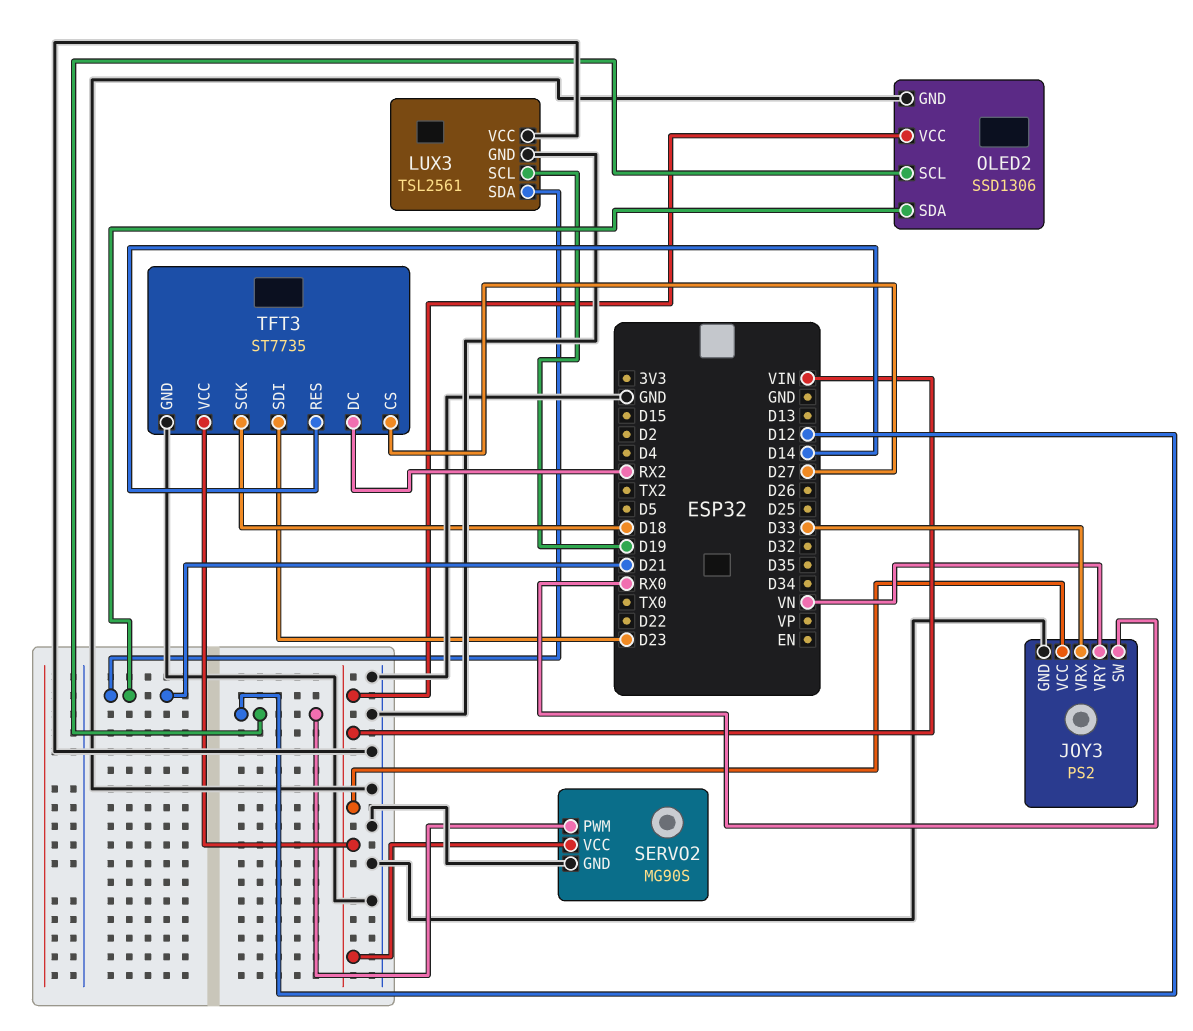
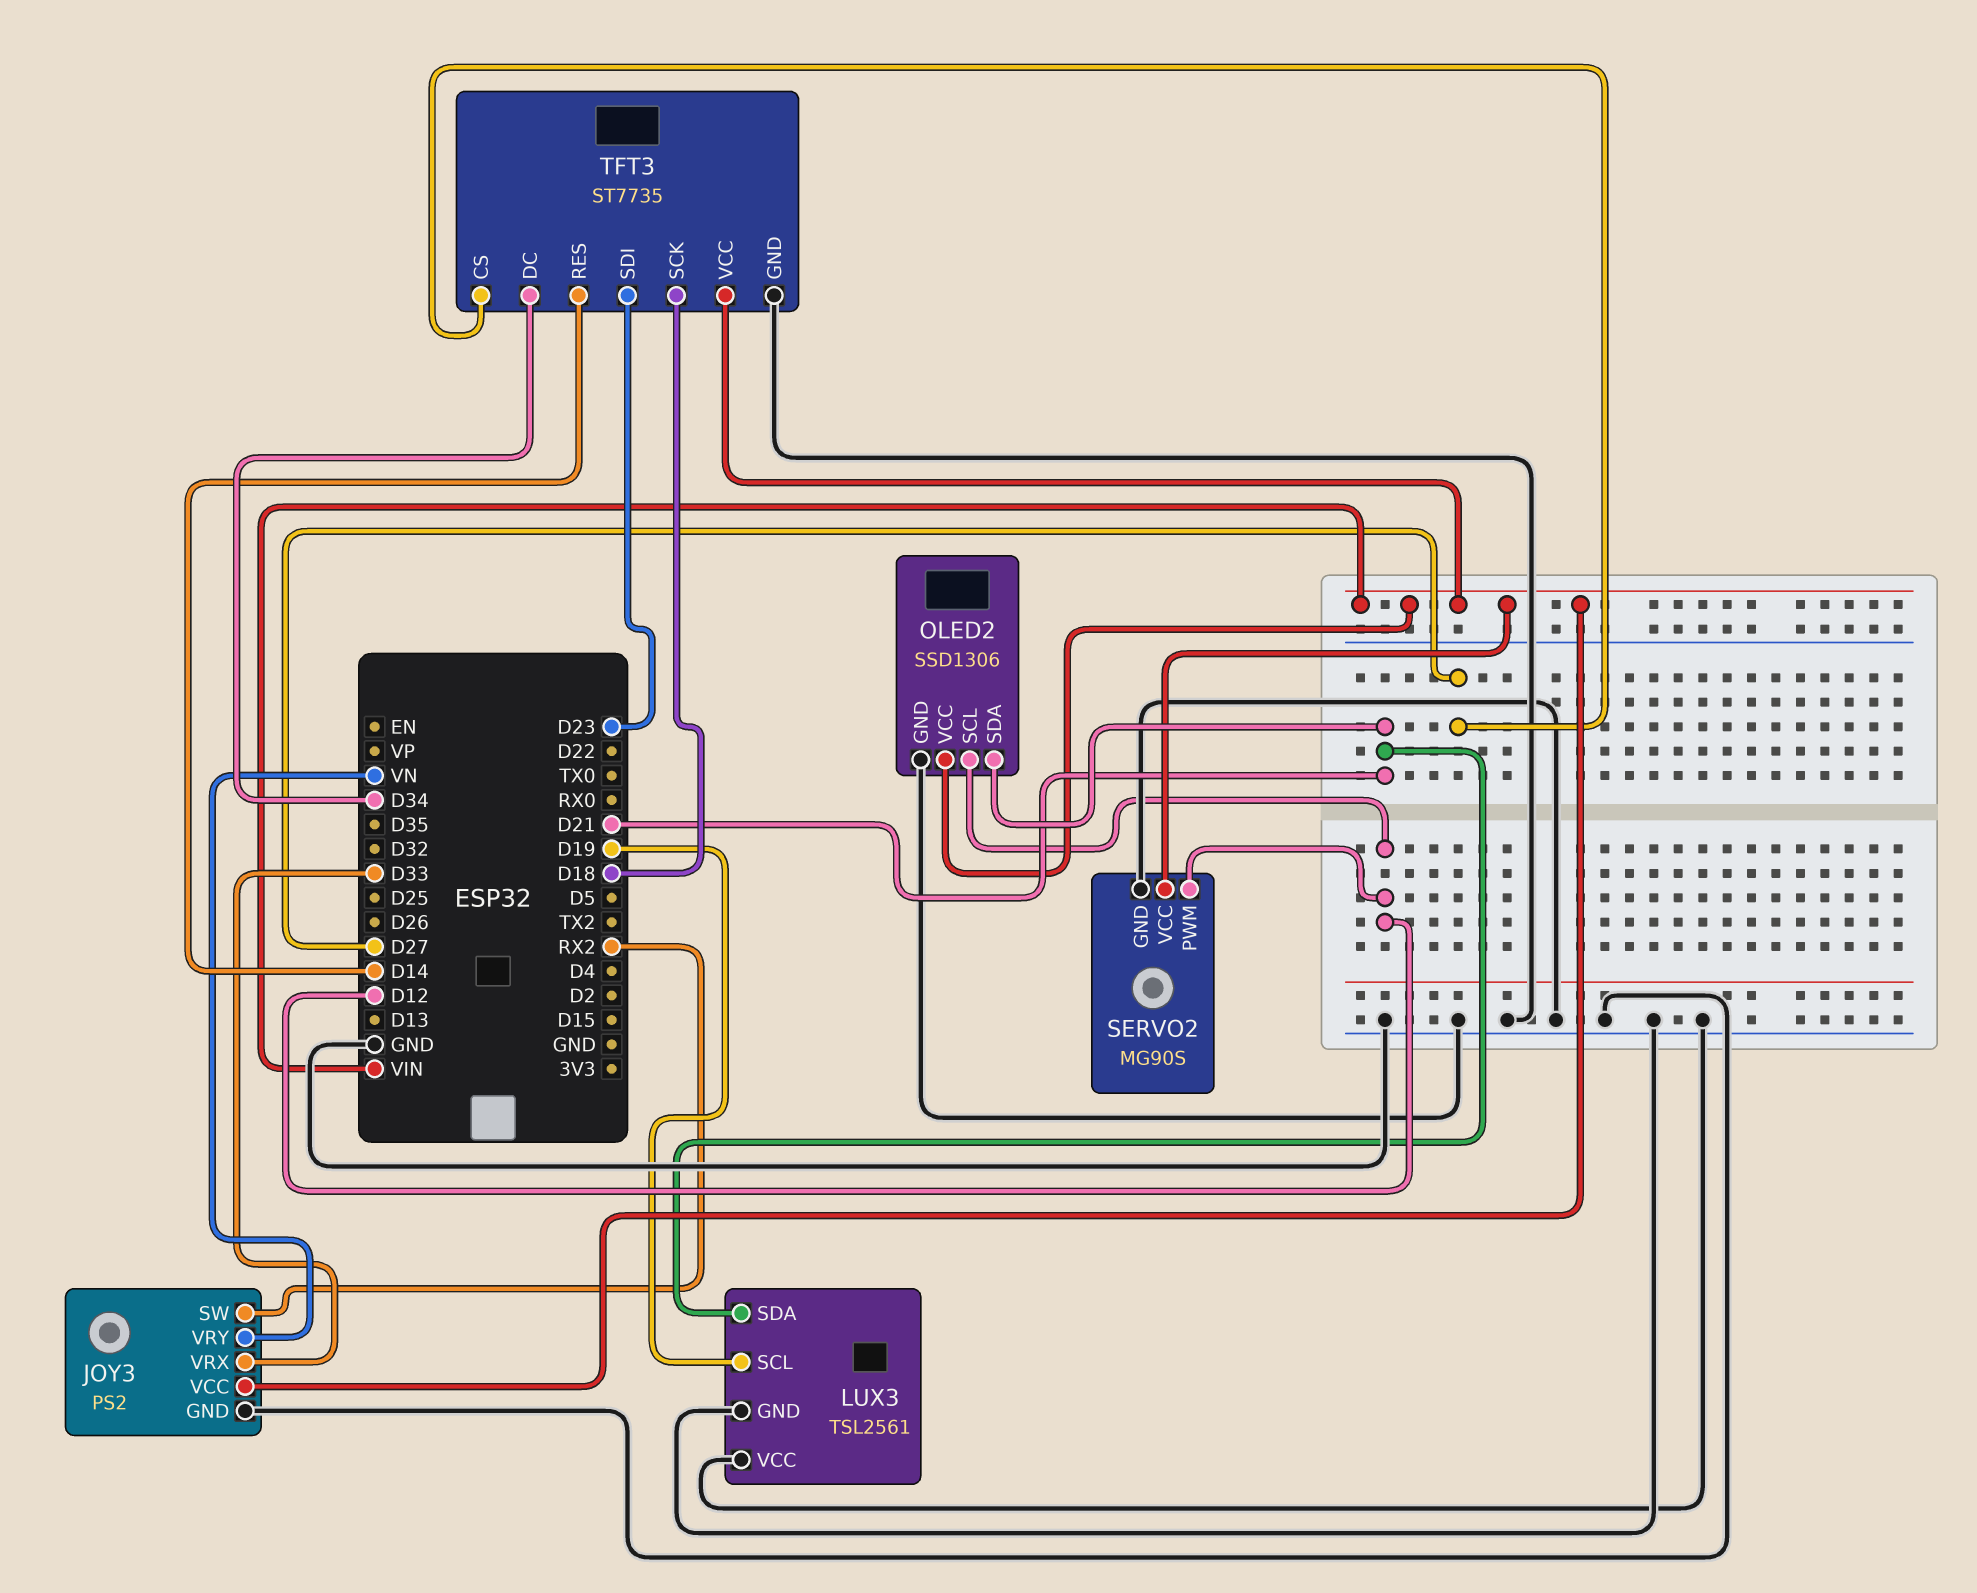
JOY3 pin SW: RX0 -> RX2
TFT3 pin DC: RX2 -> D34

